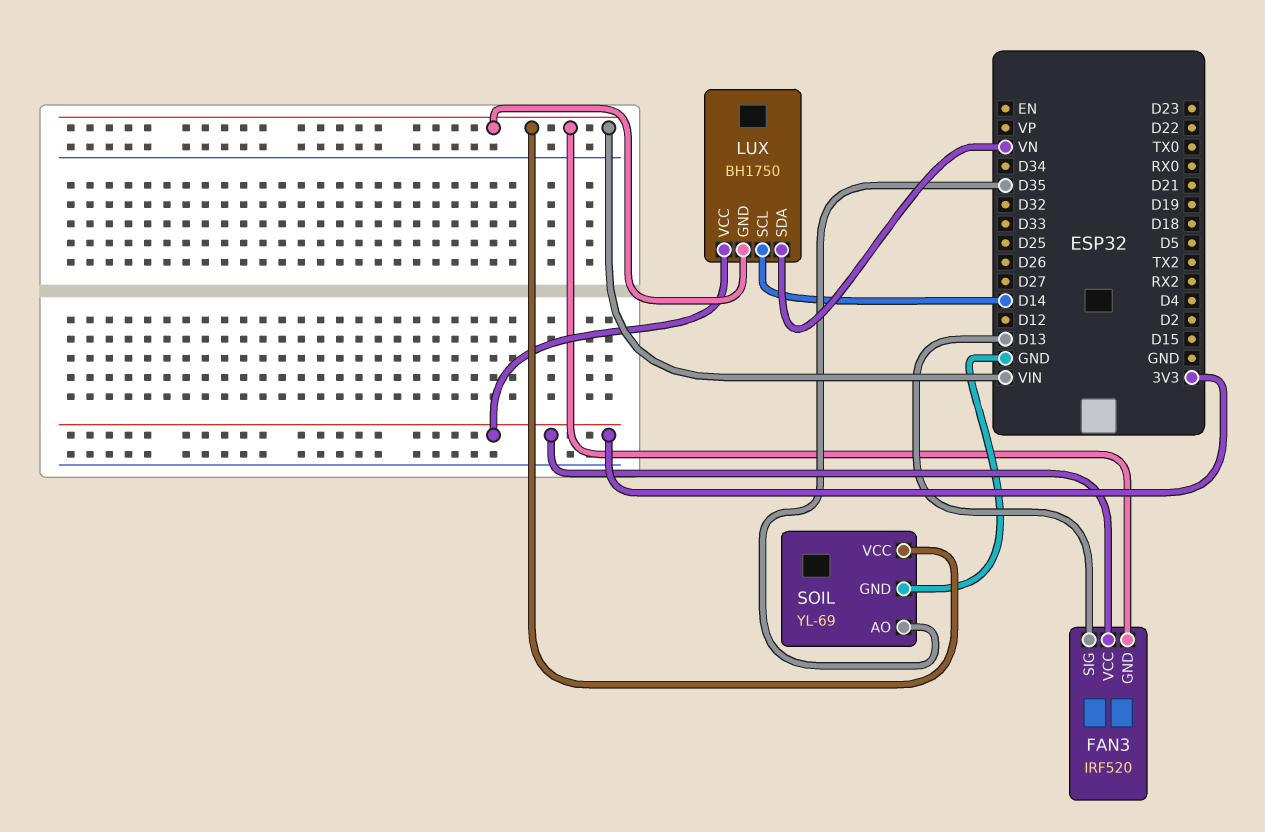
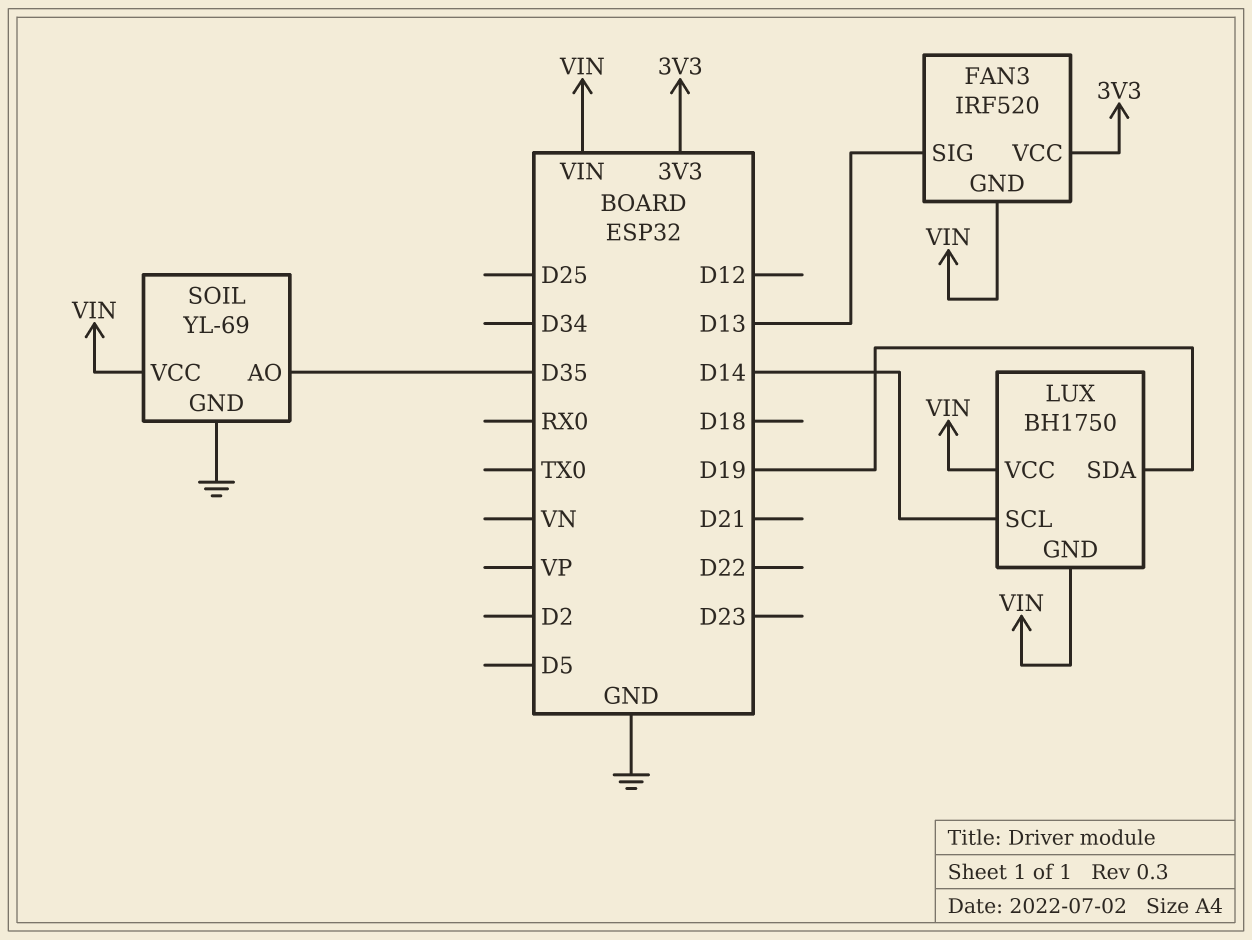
LUX pin SDA: VN -> D19
LUX pin VCC: 3V3 -> VIN

